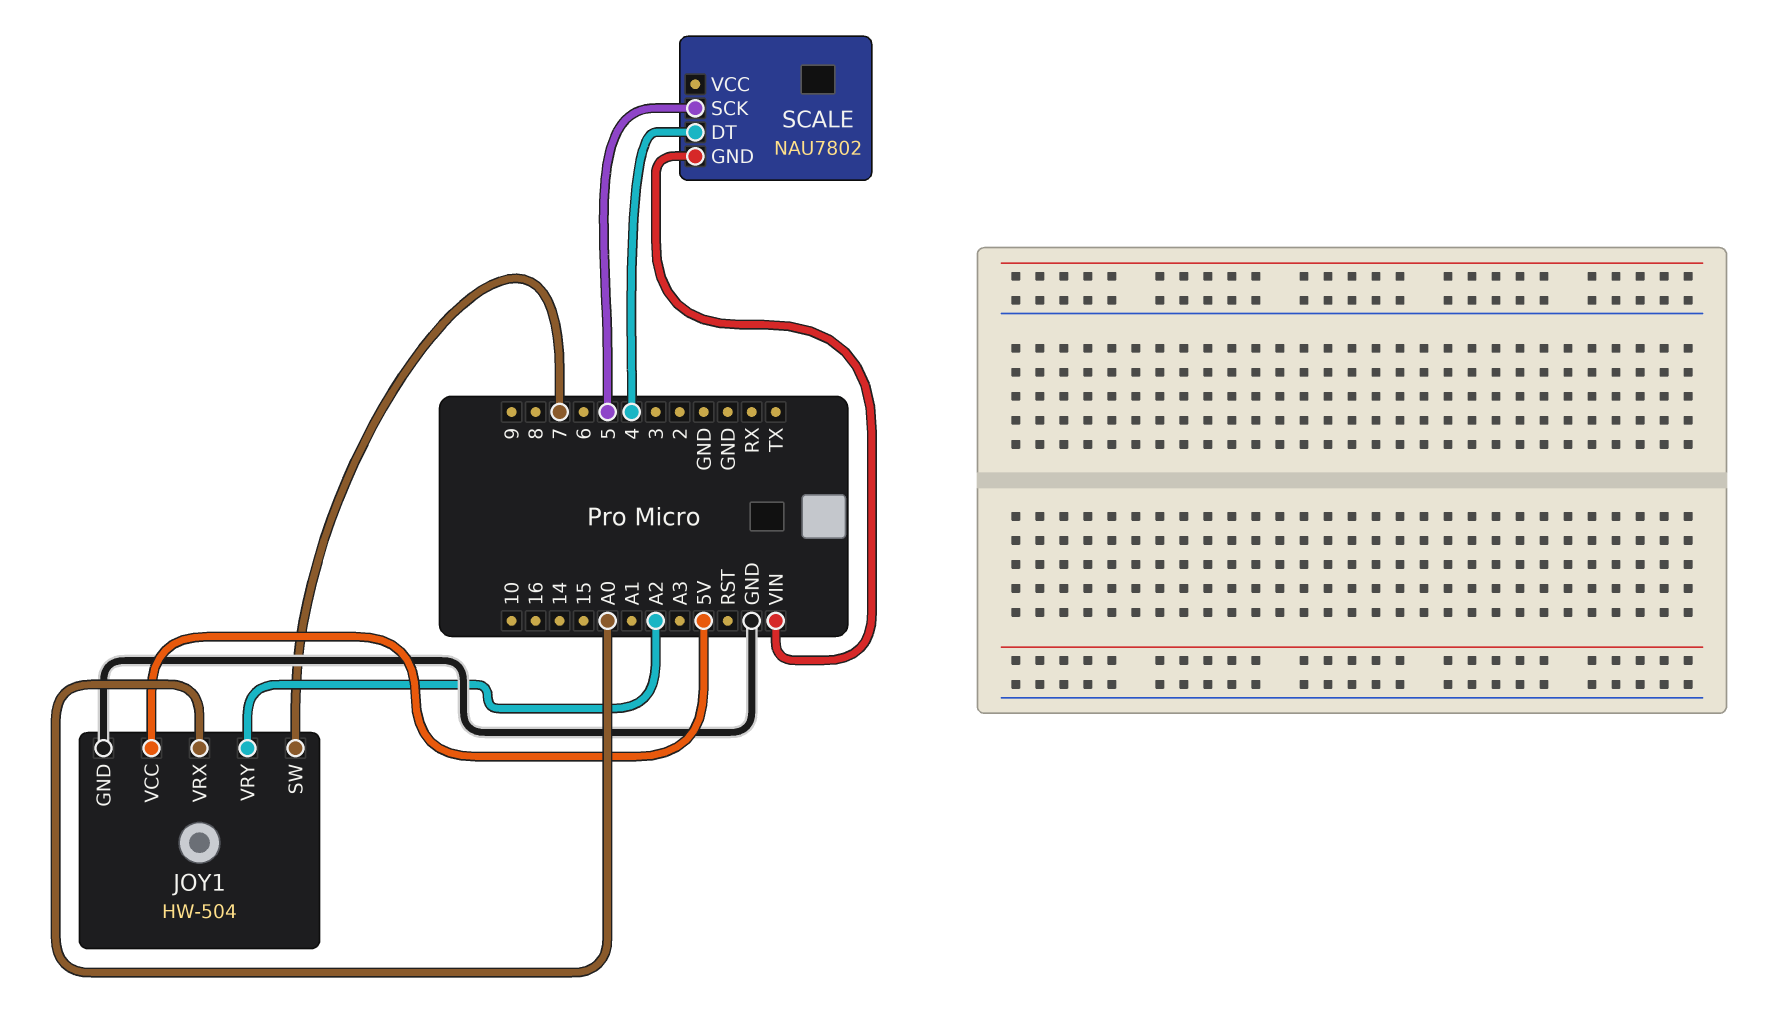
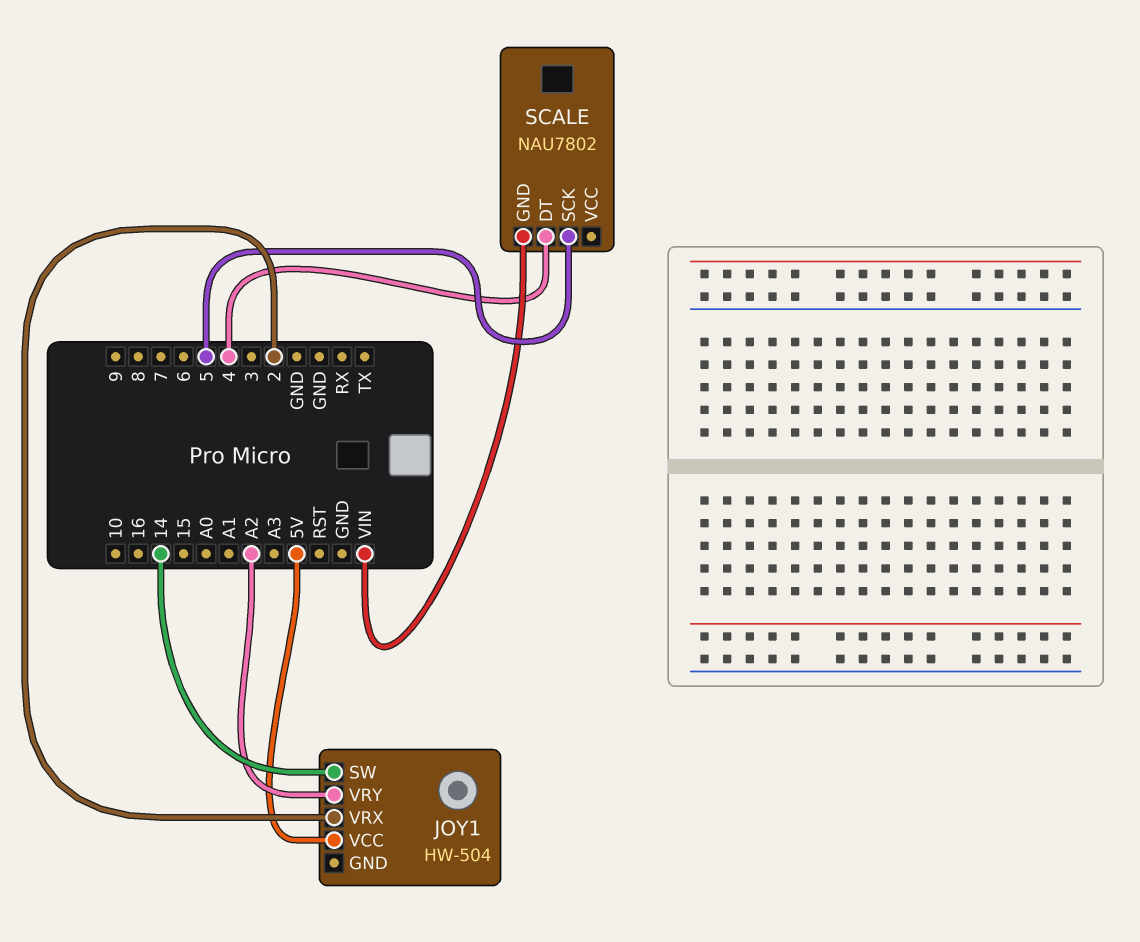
JOY1 pin GND: GND -> none
JOY1 pin SW: 7 -> 14
JOY1 pin VRX: A0 -> 2

